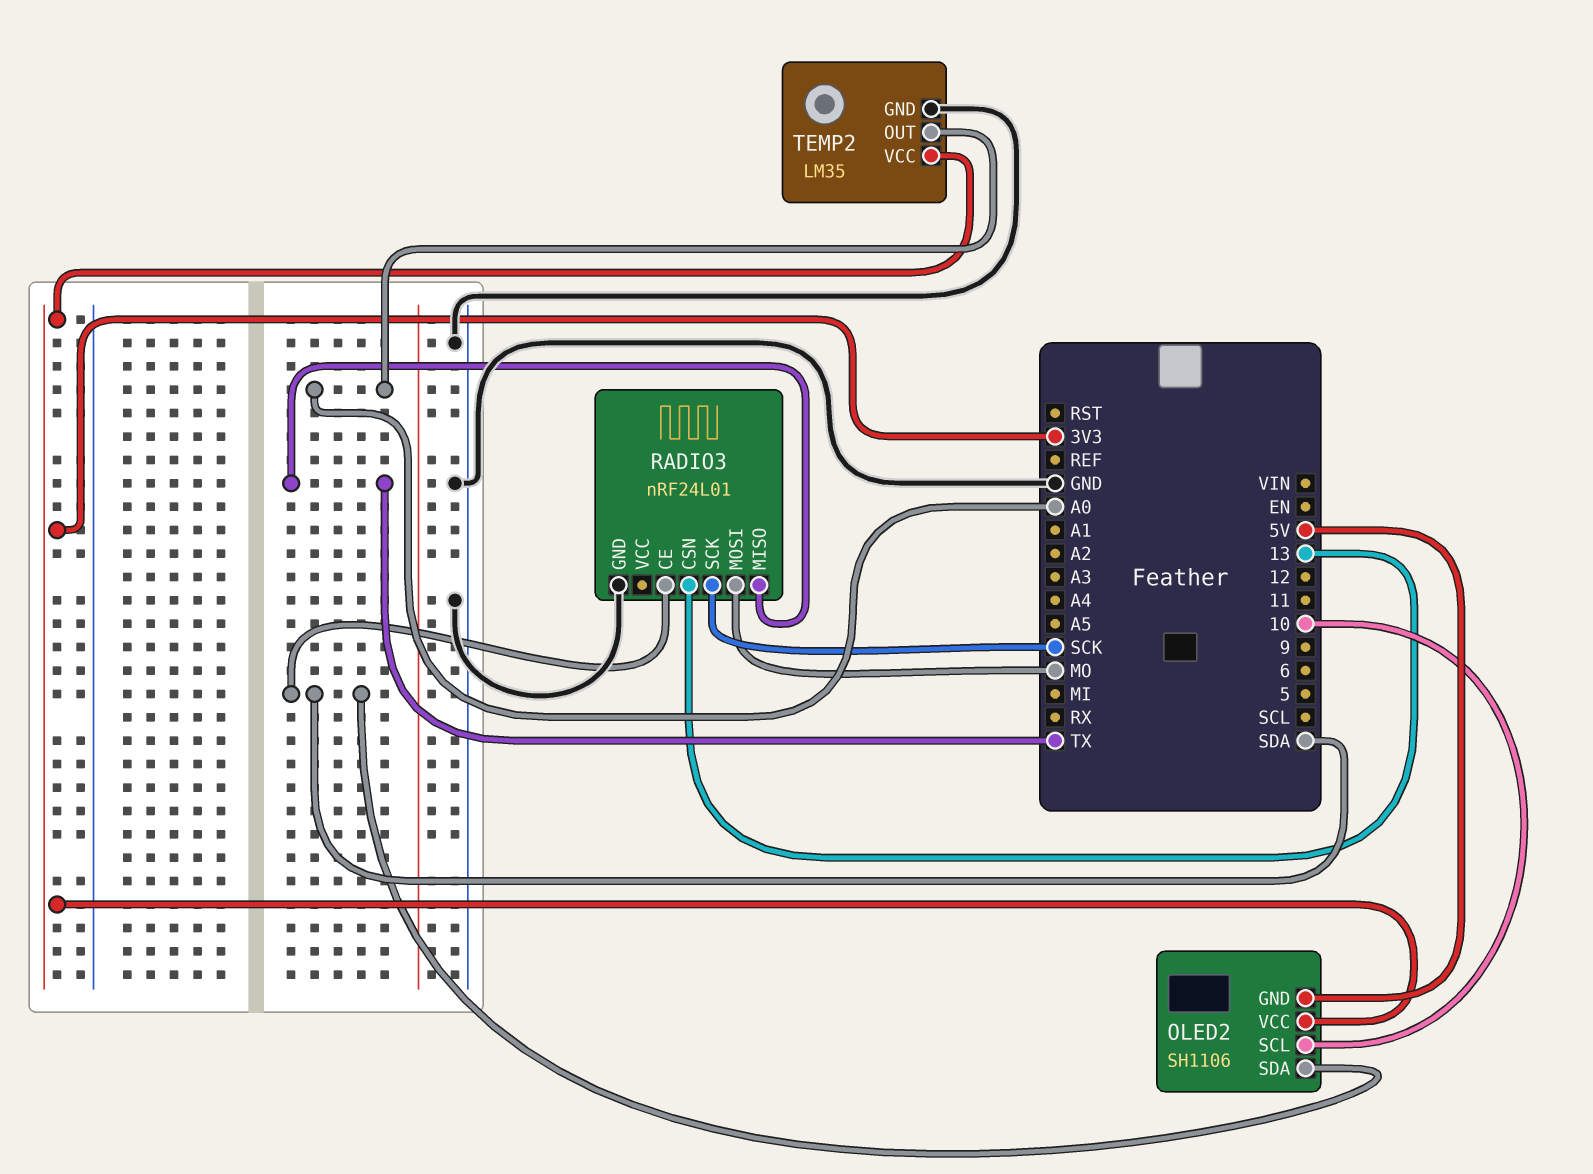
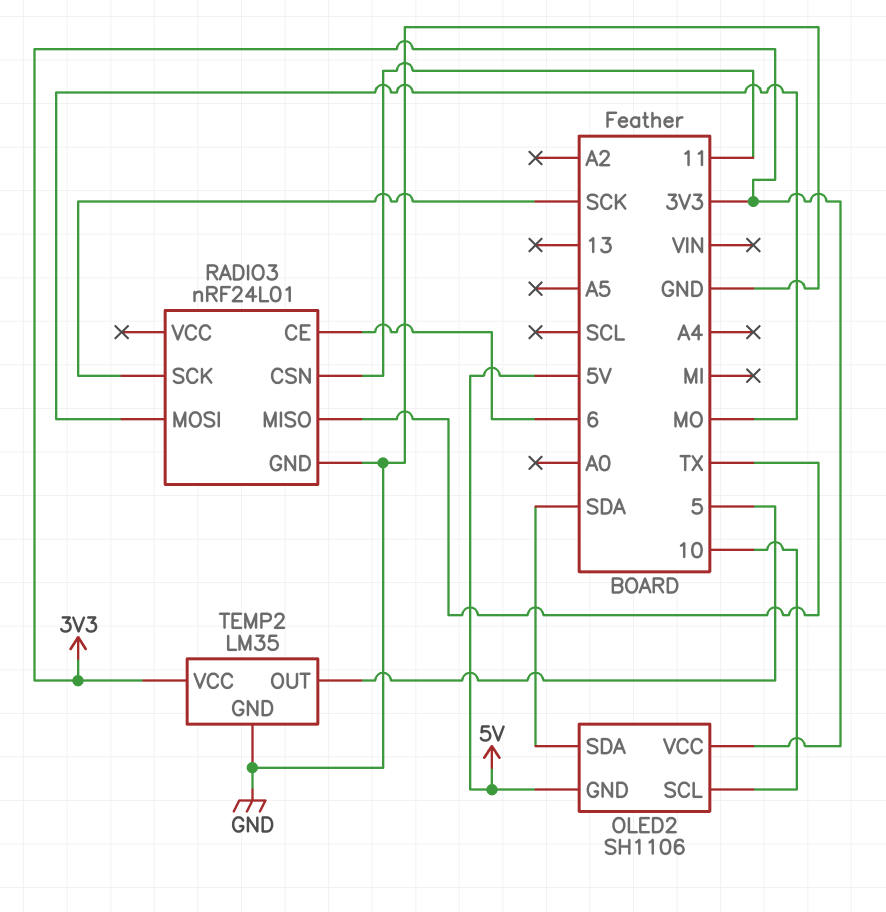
RADIO3 pin CE: SDA -> 6
RADIO3 pin CSN: 13 -> 11
TEMP2 pin OUT: A0 -> 5

